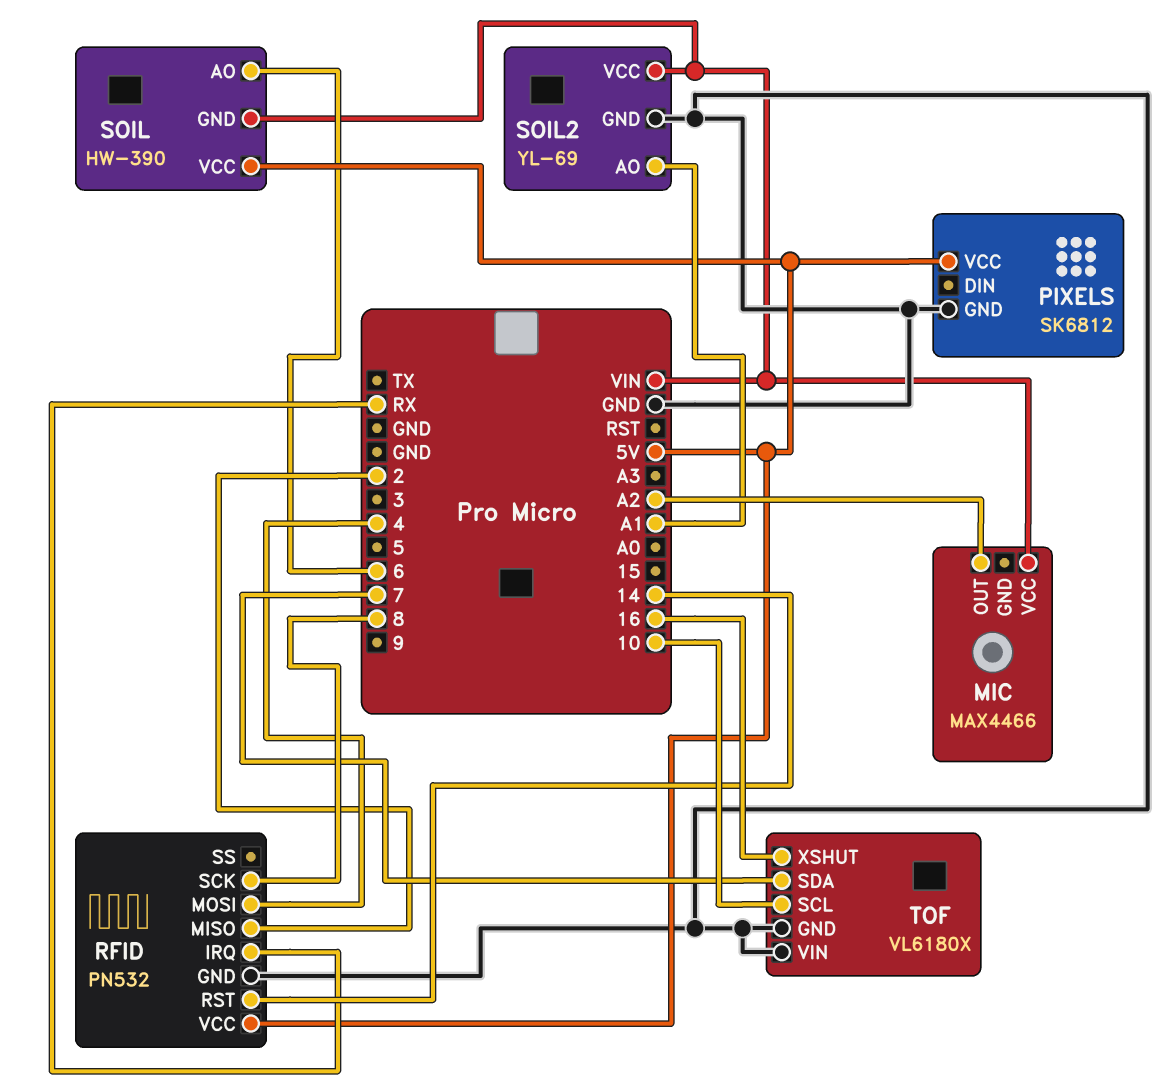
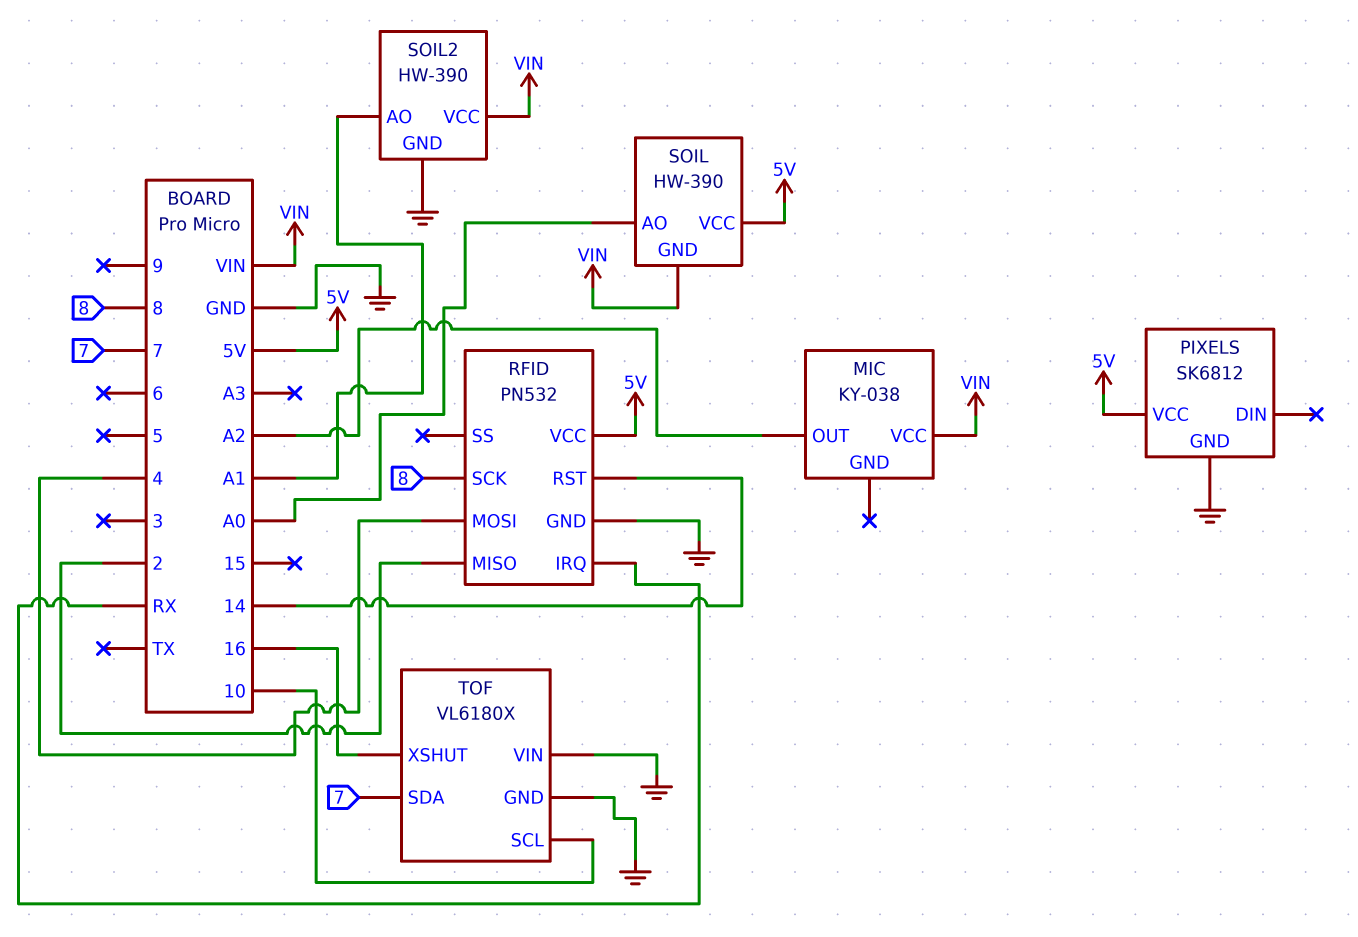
MIC: MAX4466 -> KY-038
SOIL pin AO: 6 -> A0
SOIL2: YL-69 -> HW-390

